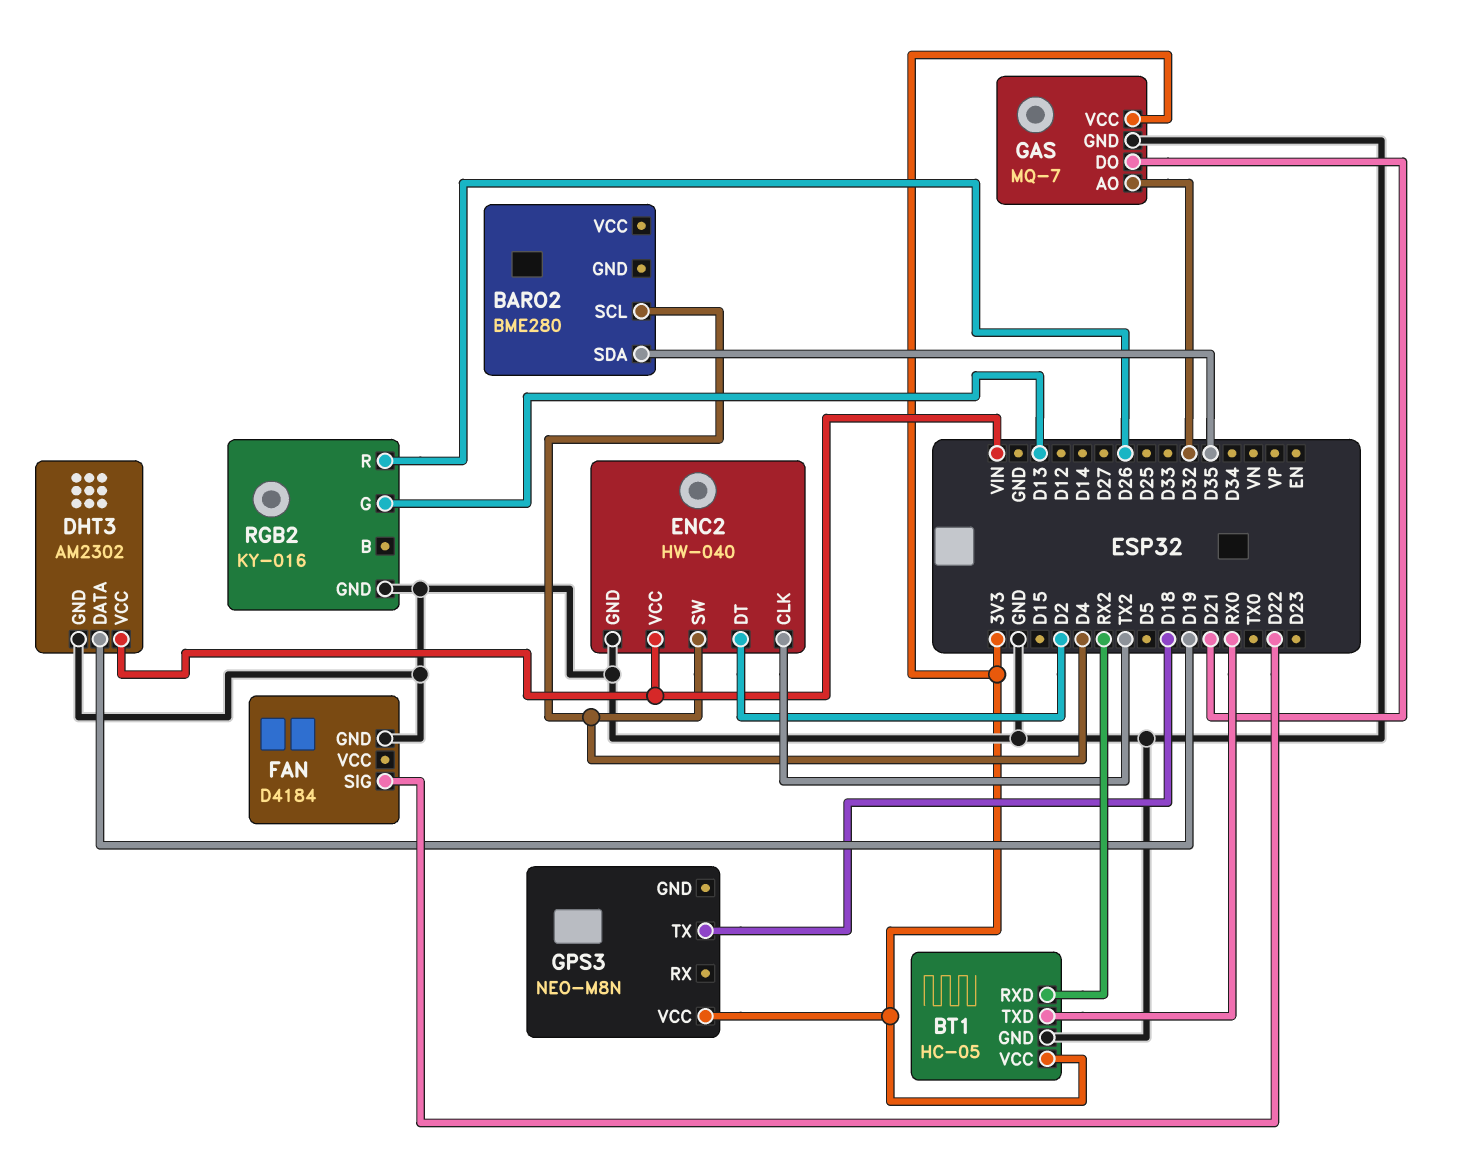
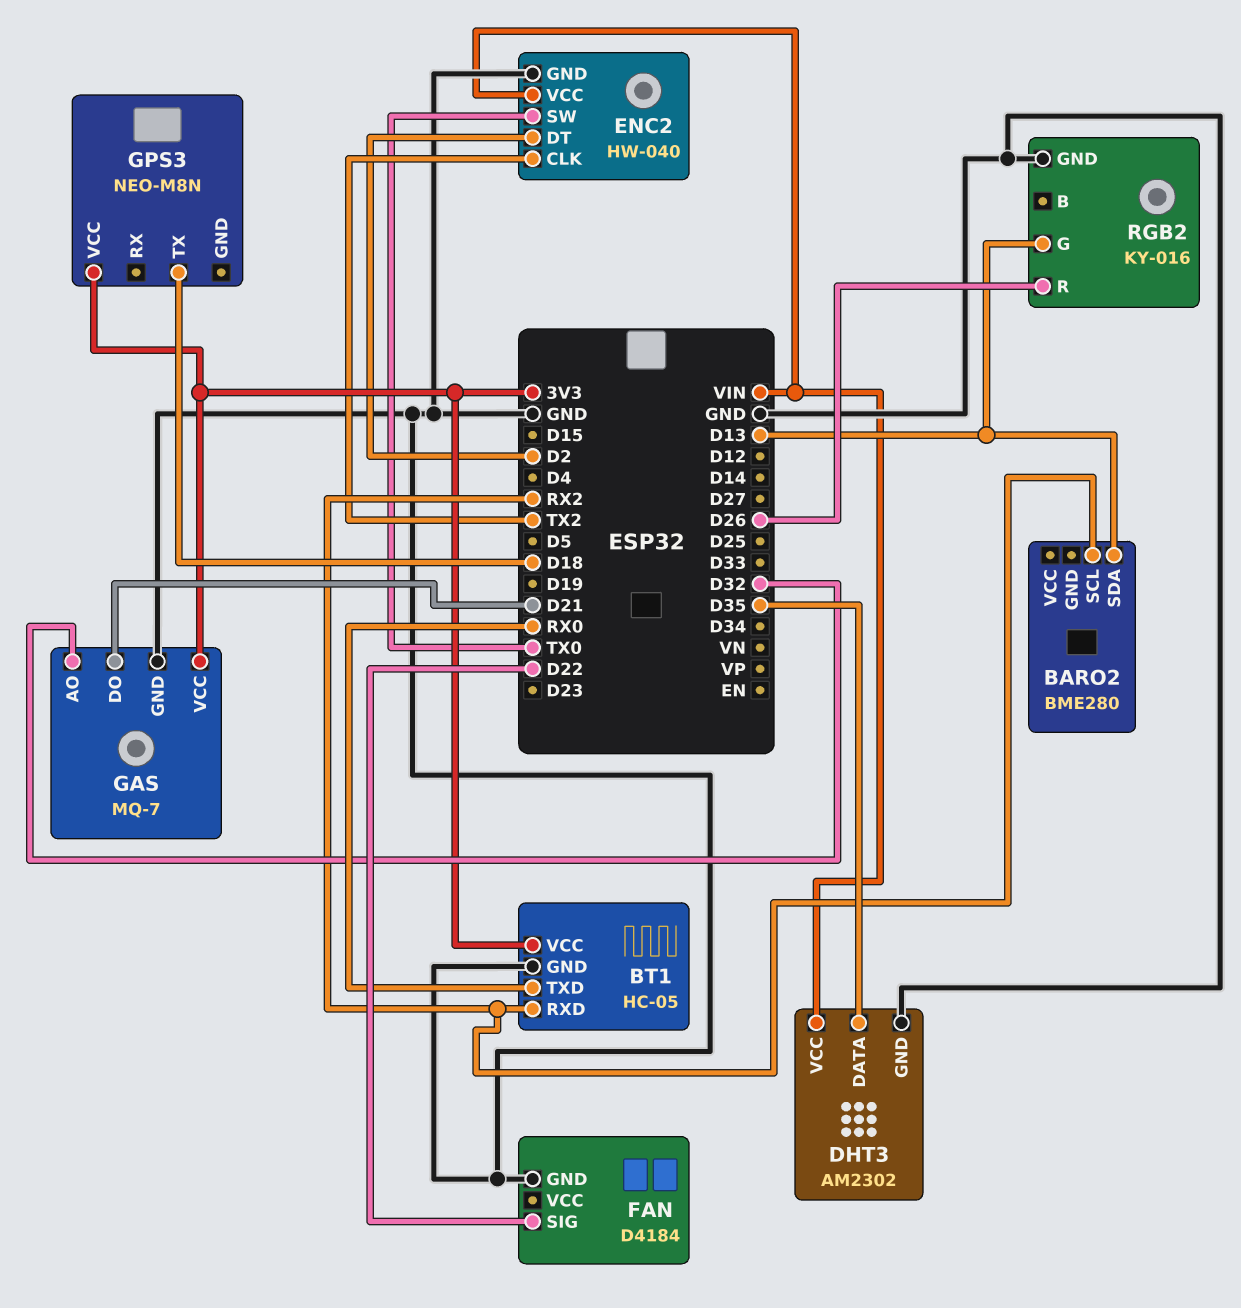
BARO2 pin SCL: D4 -> RX2
BARO2 pin SDA: D35 -> D13
DHT3 pin DATA: D19 -> D35
ENC2 pin SW: D4 -> TX0

